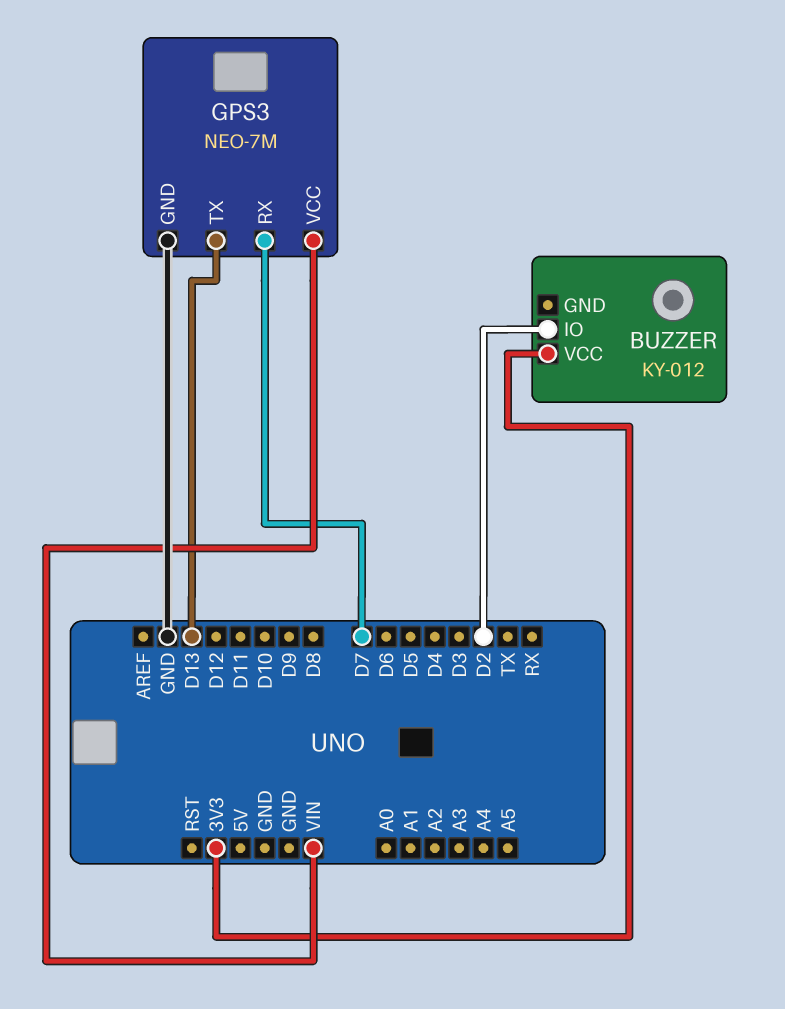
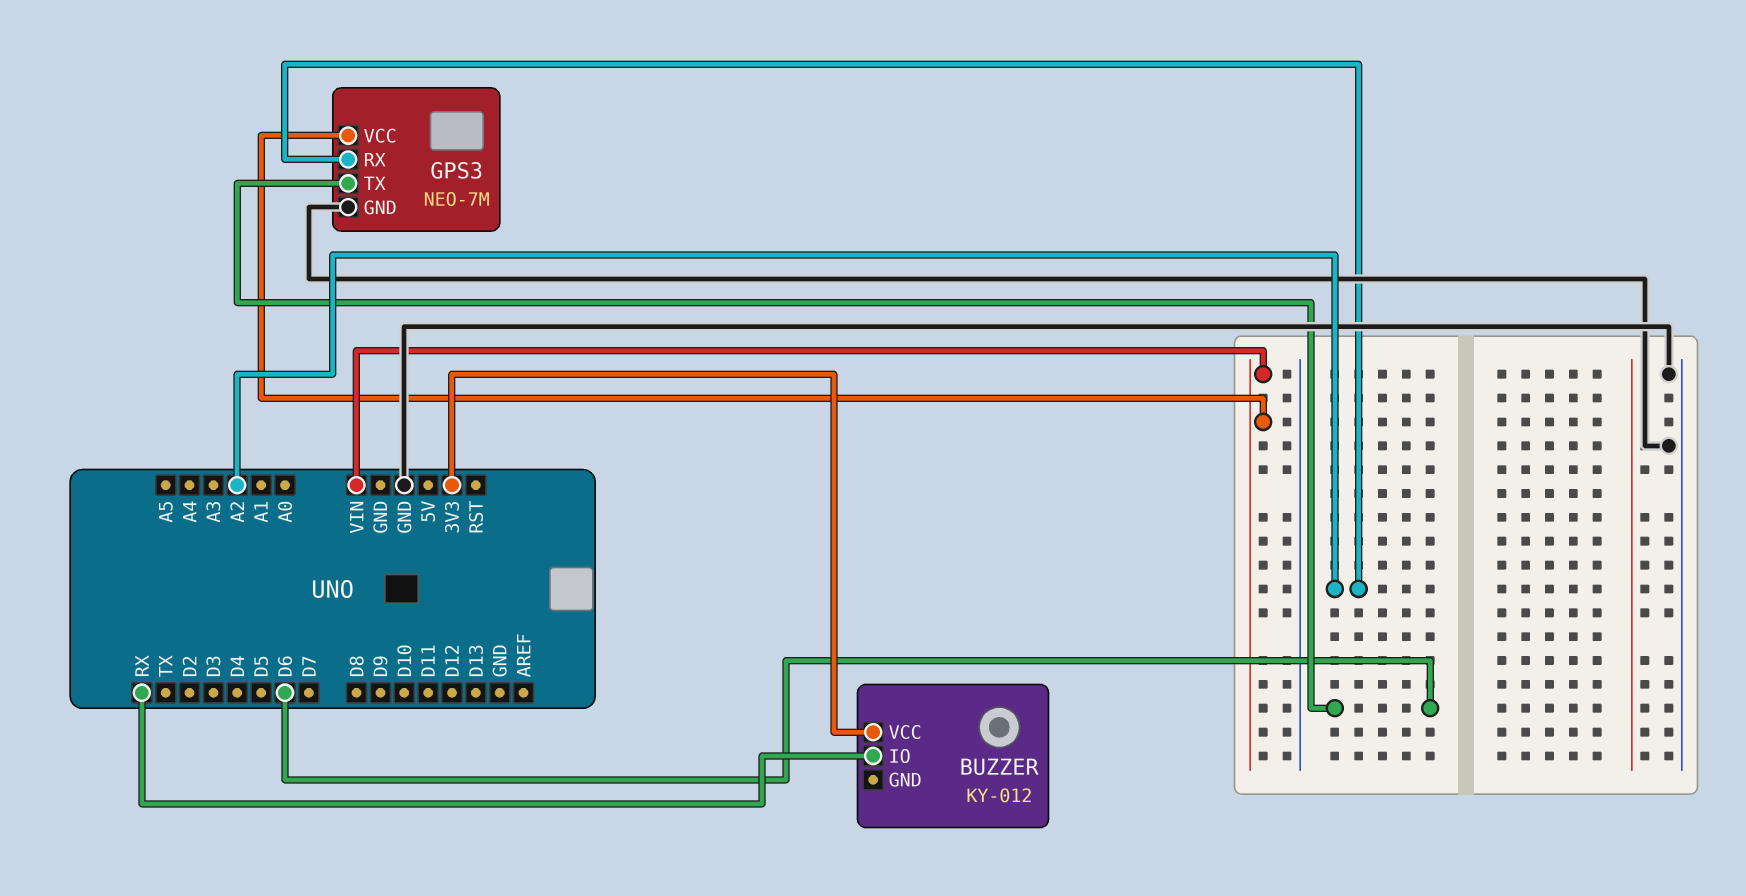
BUZZER pin IO: D2 -> RX
GPS3 pin RX: D7 -> A2
GPS3 pin TX: D13 -> D6

